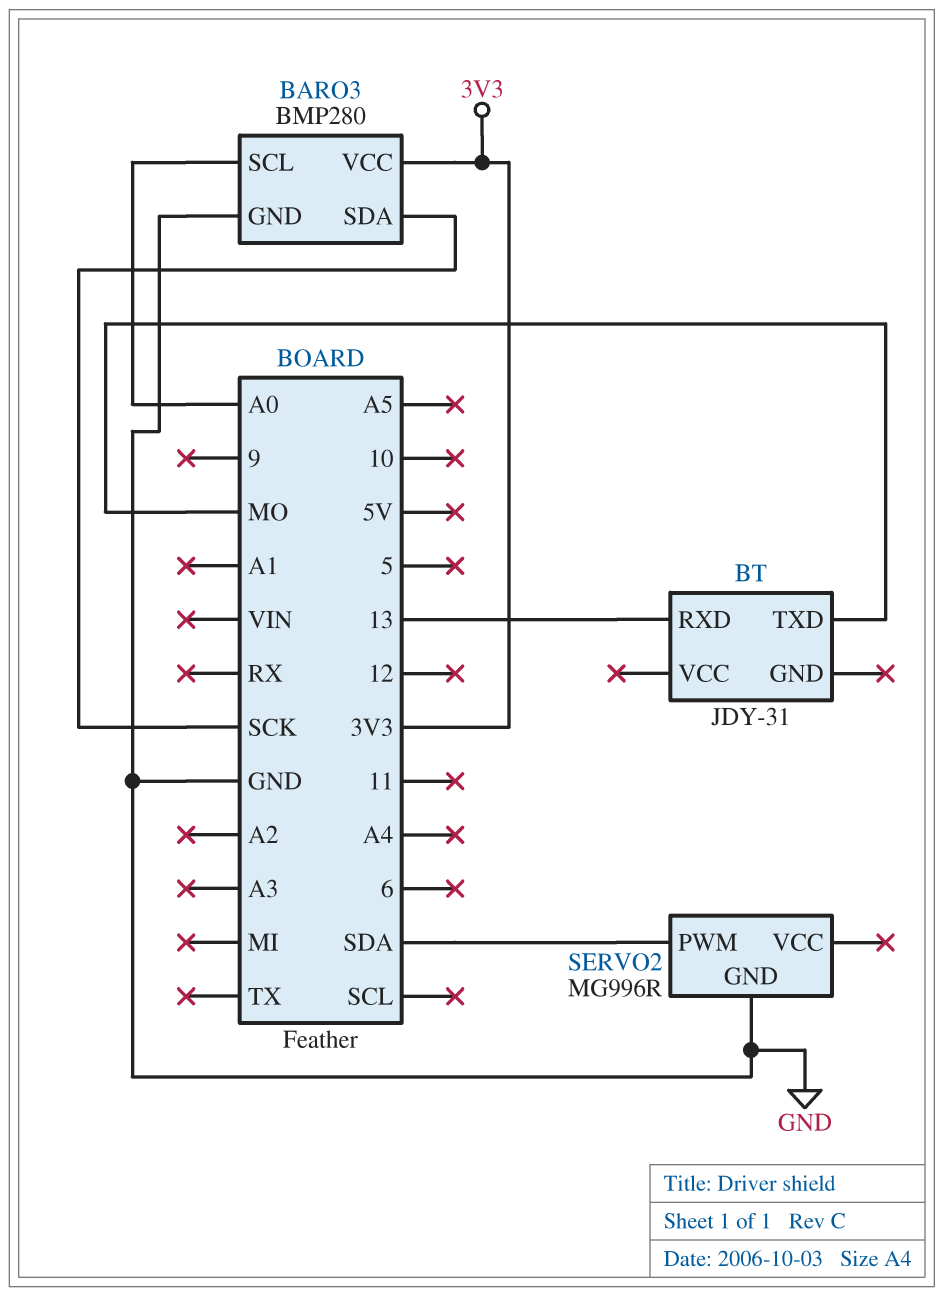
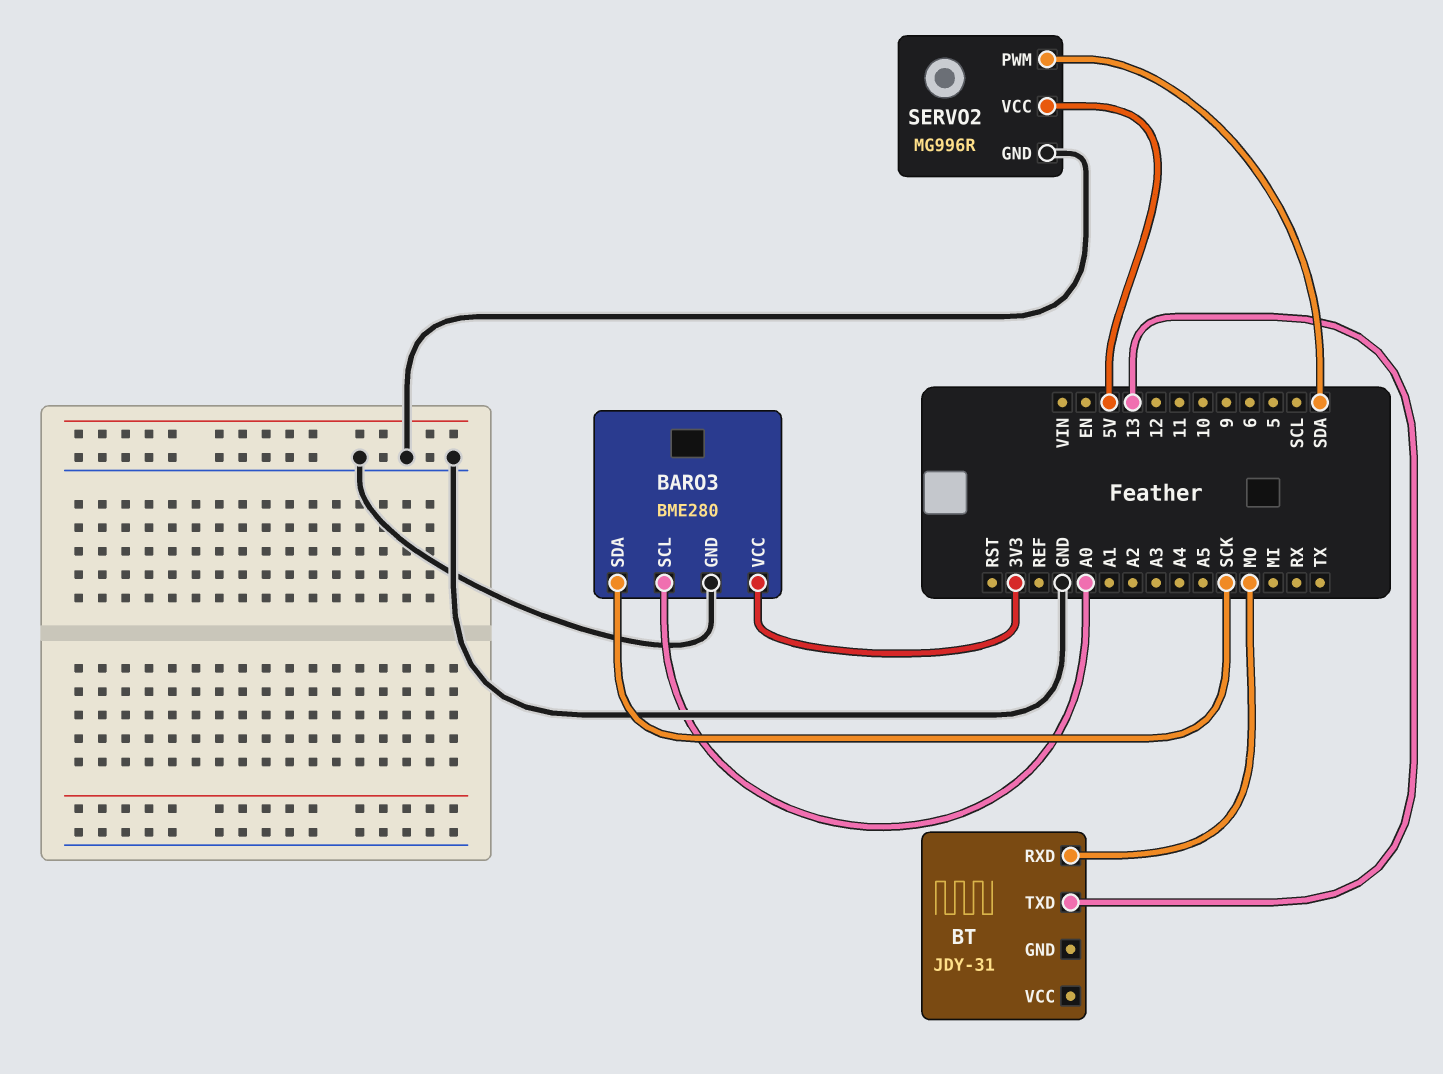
BARO3: BMP280 -> BME280
BT pin RXD: 13 -> MO
BT pin TXD: MO -> 13
SERVO2 pin VCC: none -> 5V

